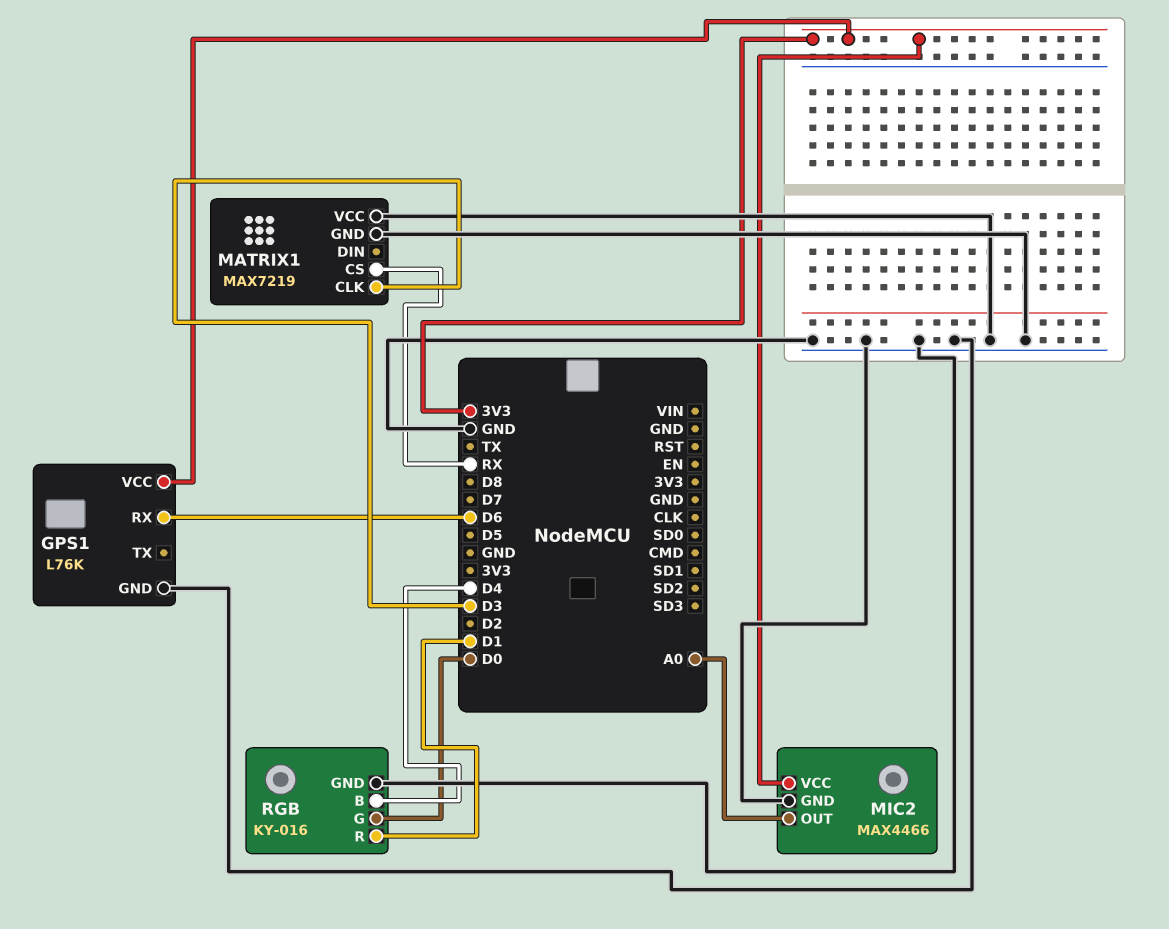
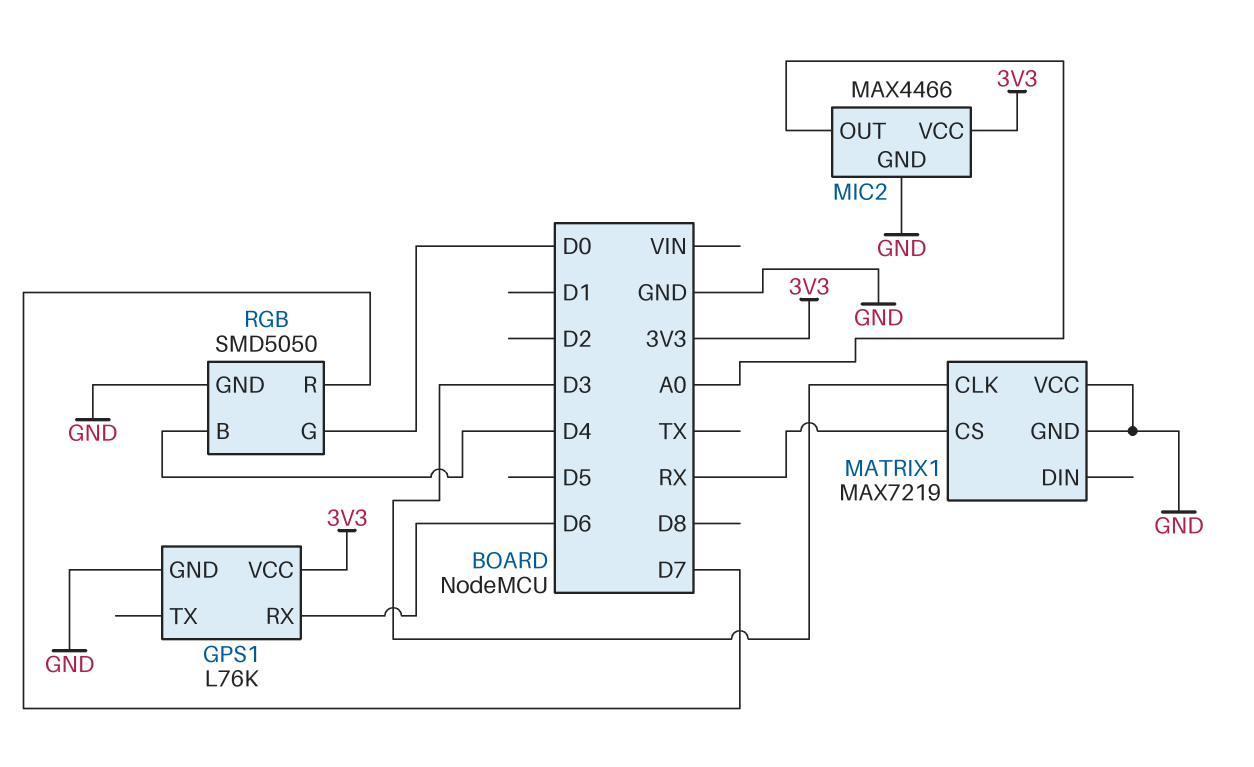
RGB: KY-016 -> SMD5050
RGB pin R: D1 -> D7

